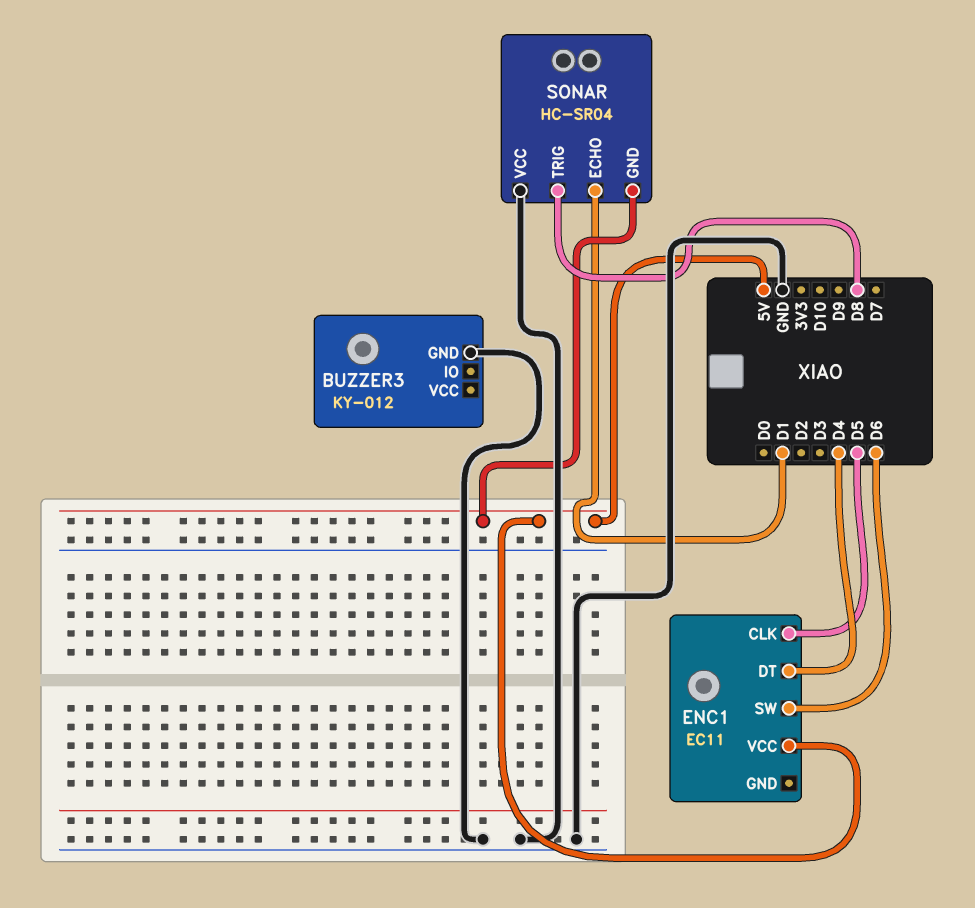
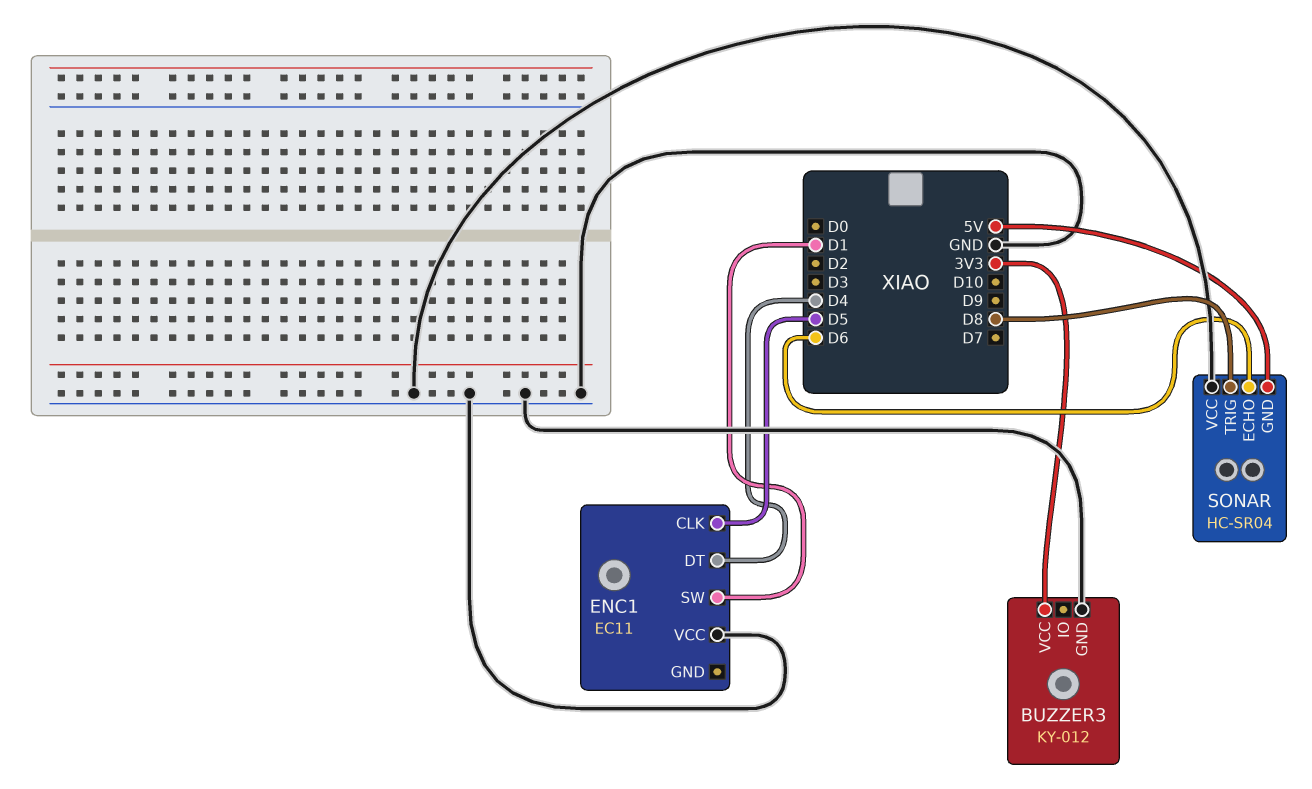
BUZZER3 pin VCC: none -> 3V3
ENC1 pin SW: D6 -> D1
ENC1 pin VCC: 5V -> GND
SONAR pin ECHO: D1 -> D6

